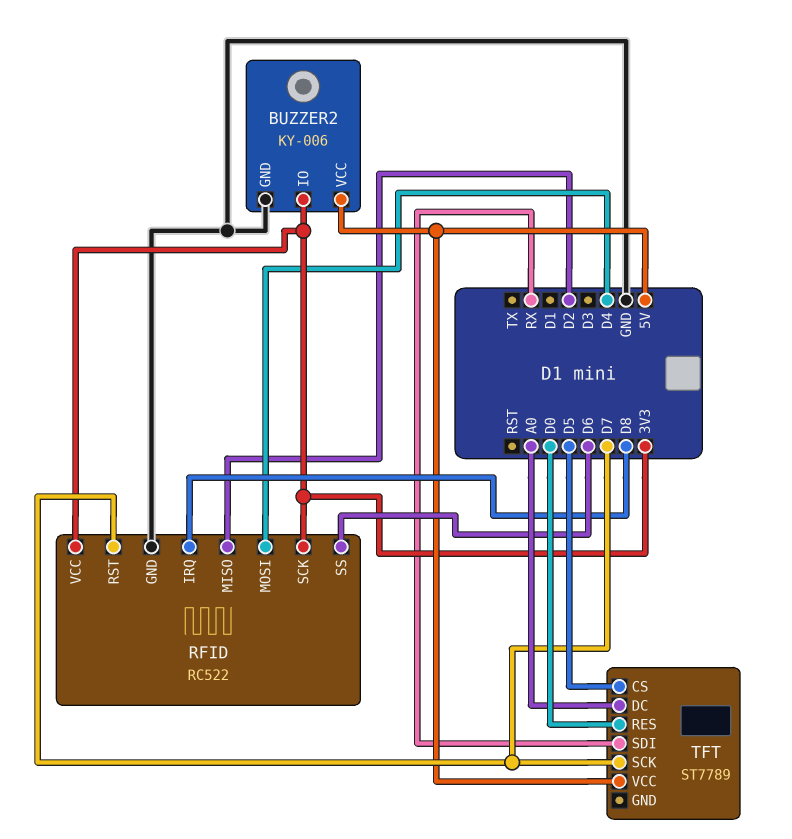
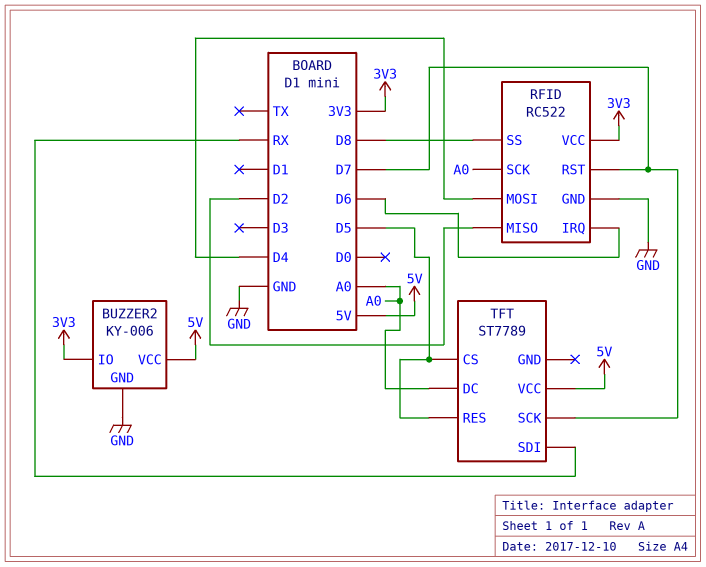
RFID pin IRQ: D8 -> D6
RFID pin SCK: 3V3 -> A0
RFID pin SS: D6 -> D8
TFT pin RES: D0 -> D5

